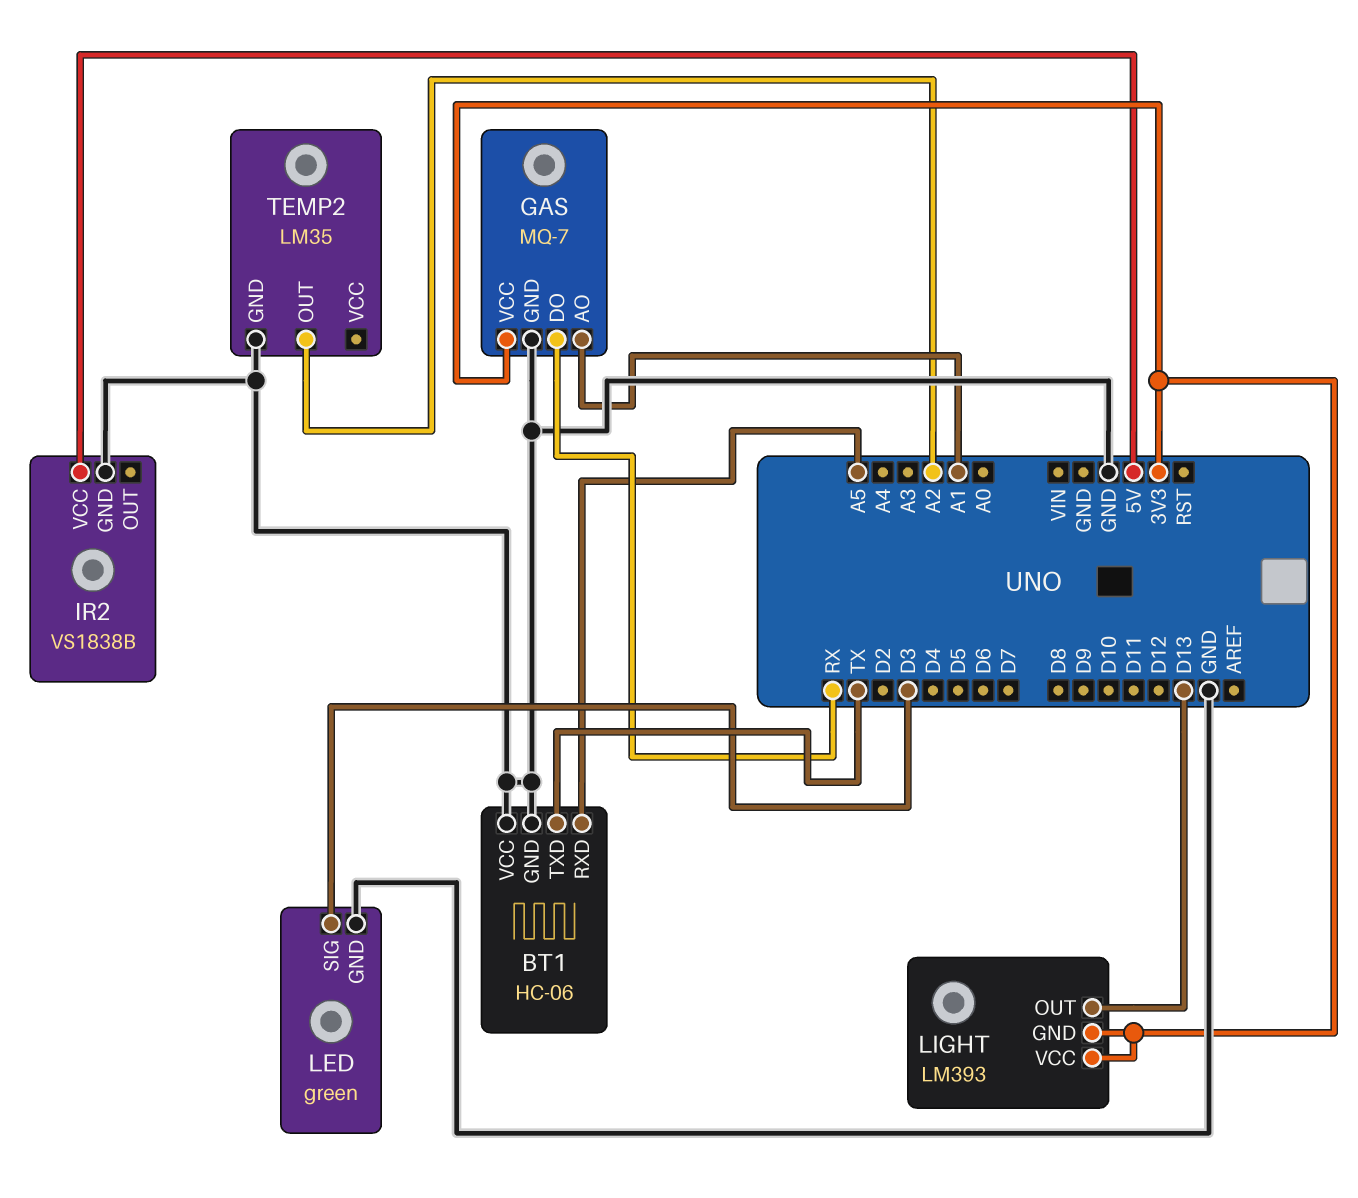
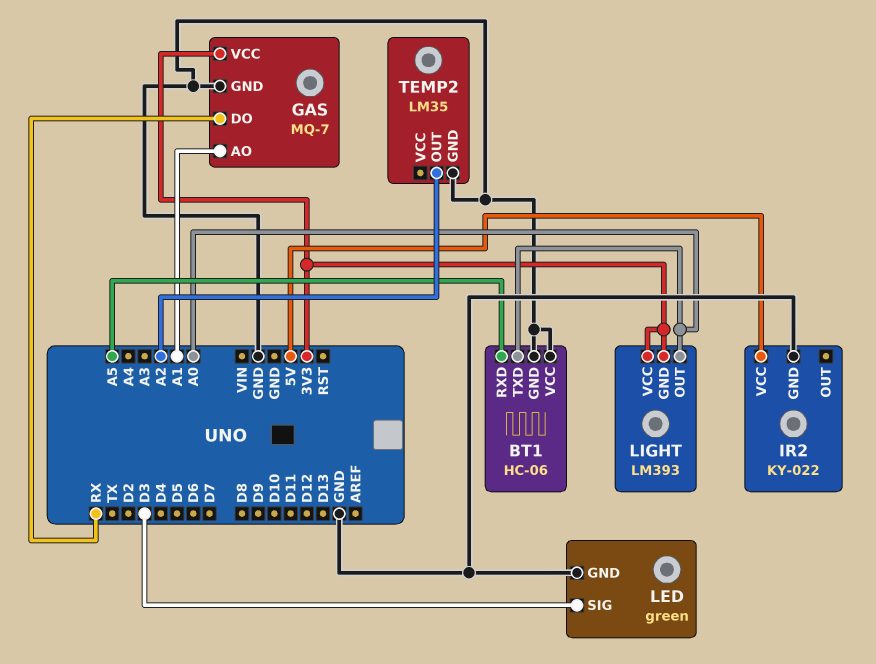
BT1 pin TXD: TX -> A0
IR2: VS1838B -> KY-022
LIGHT pin OUT: D13 -> A0

